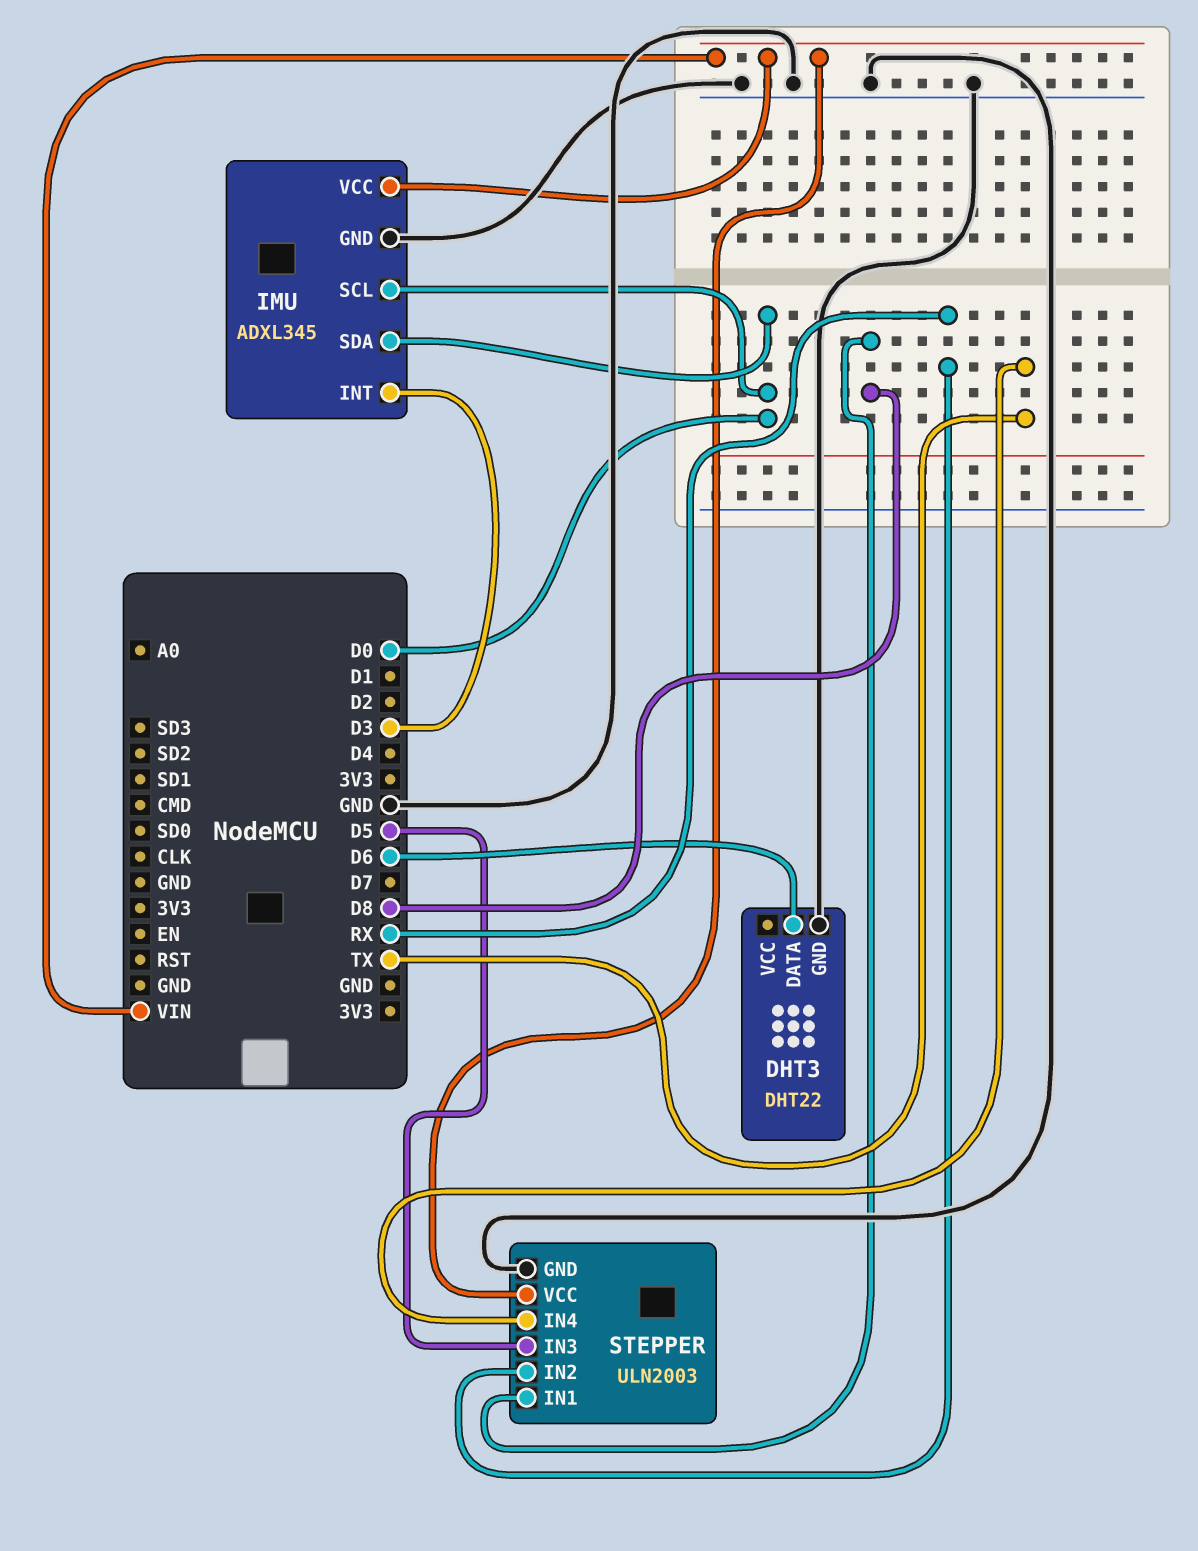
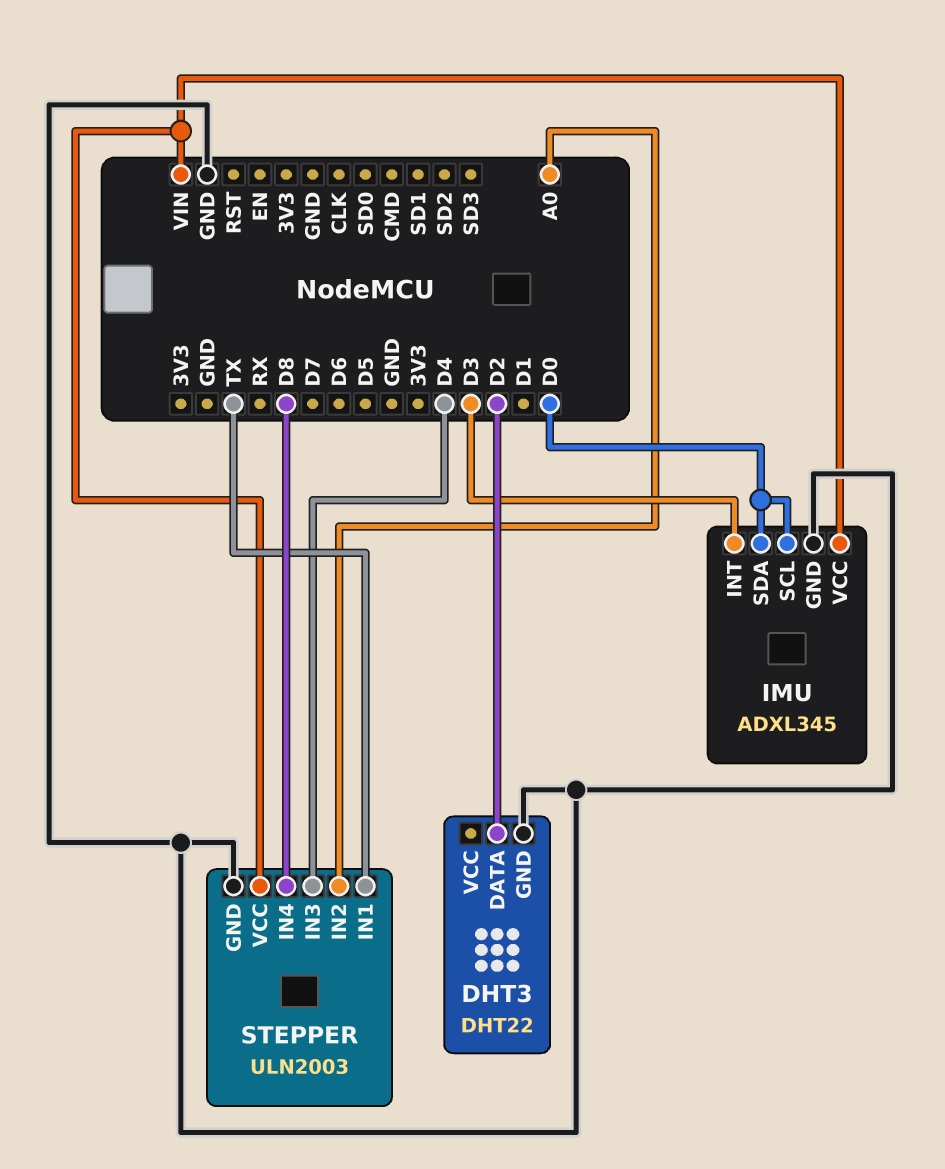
DHT3 pin DATA: D6 -> D2
STEPPER pin IN1: D8 -> TX
STEPPER pin IN2: RX -> A0
STEPPER pin IN3: D5 -> D4
STEPPER pin IN4: TX -> D8

